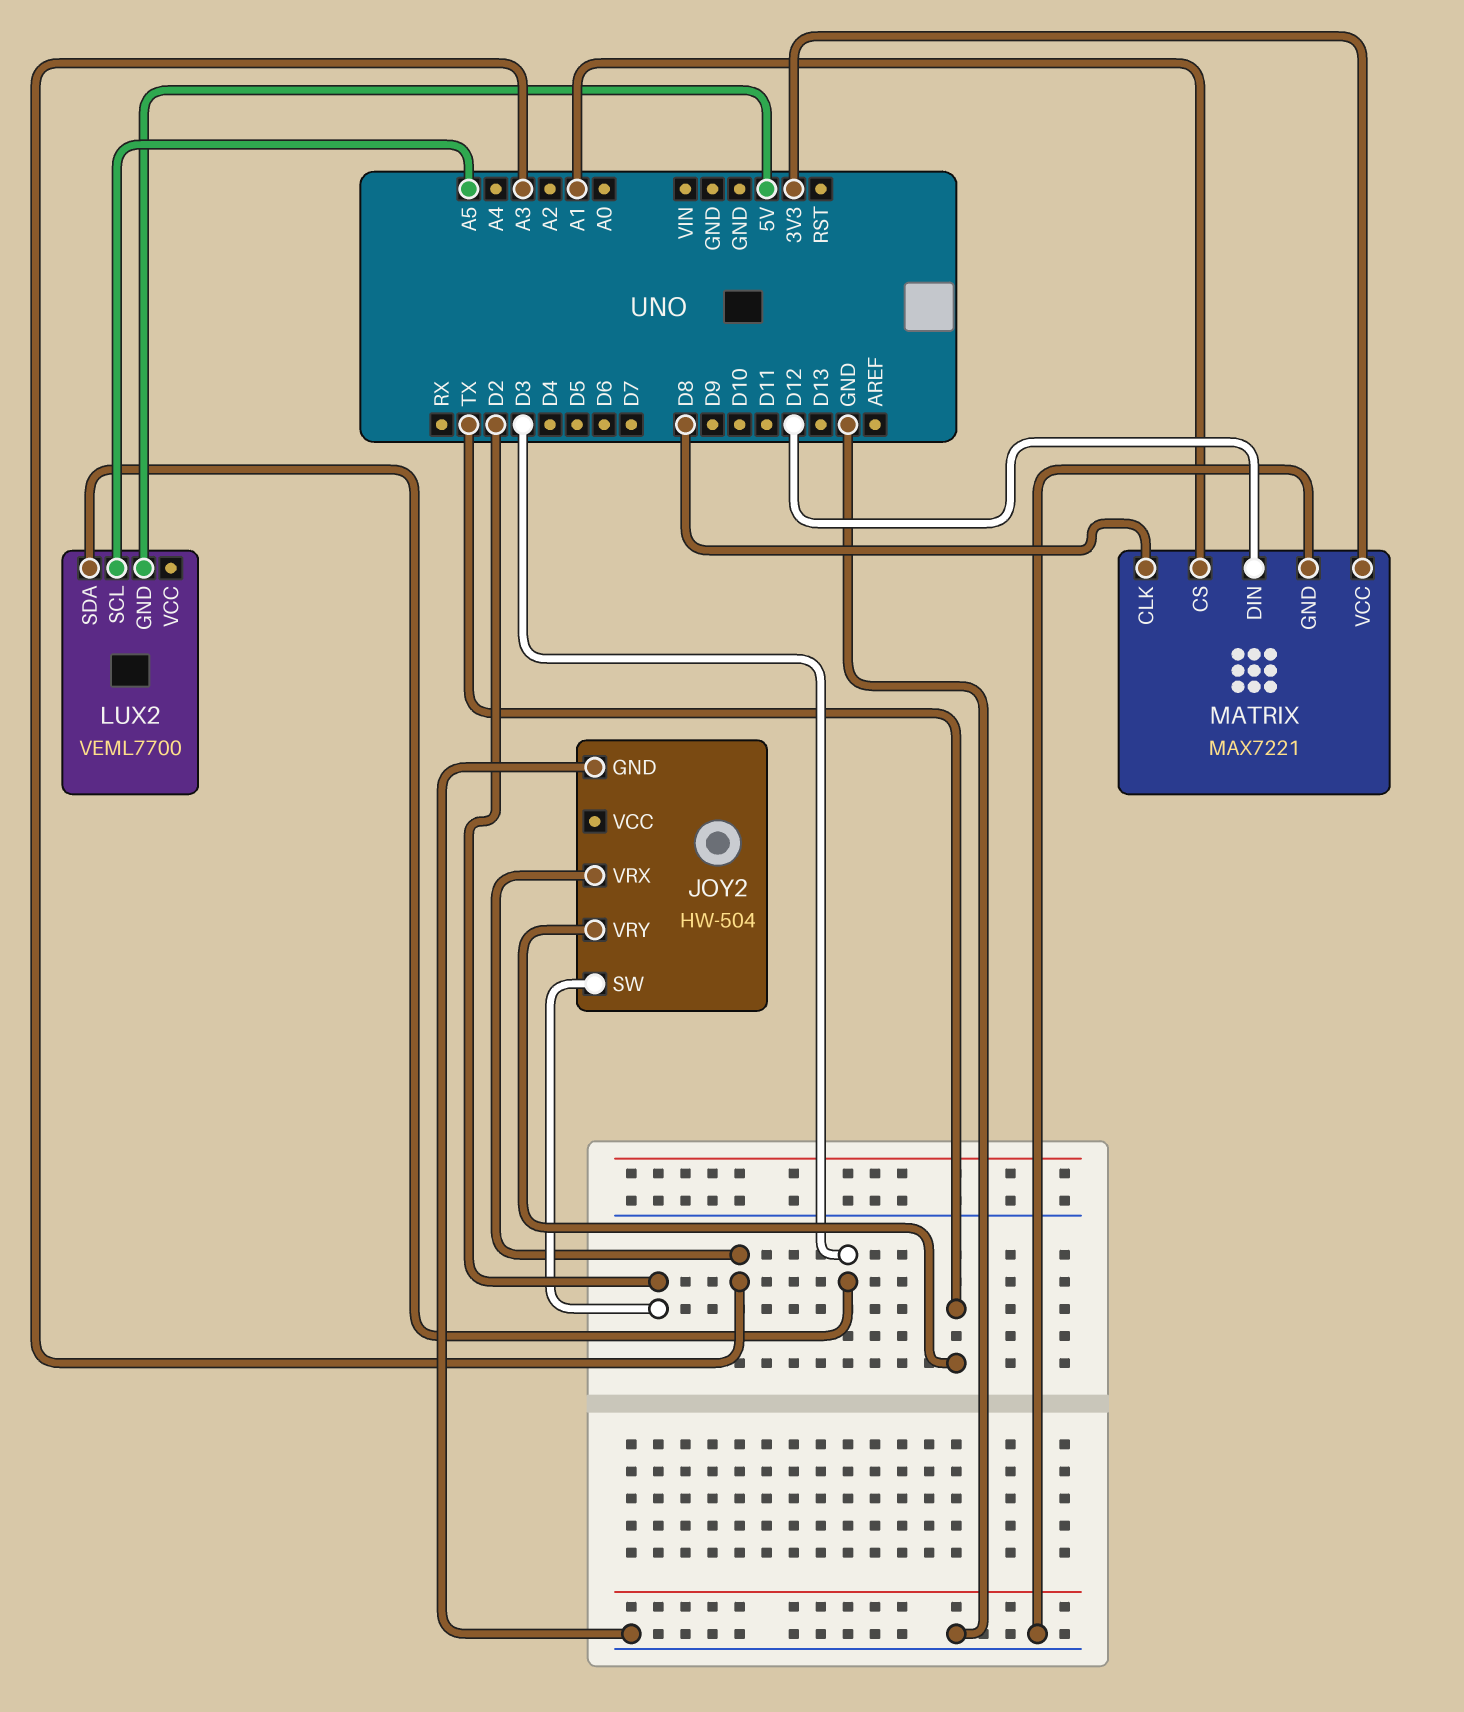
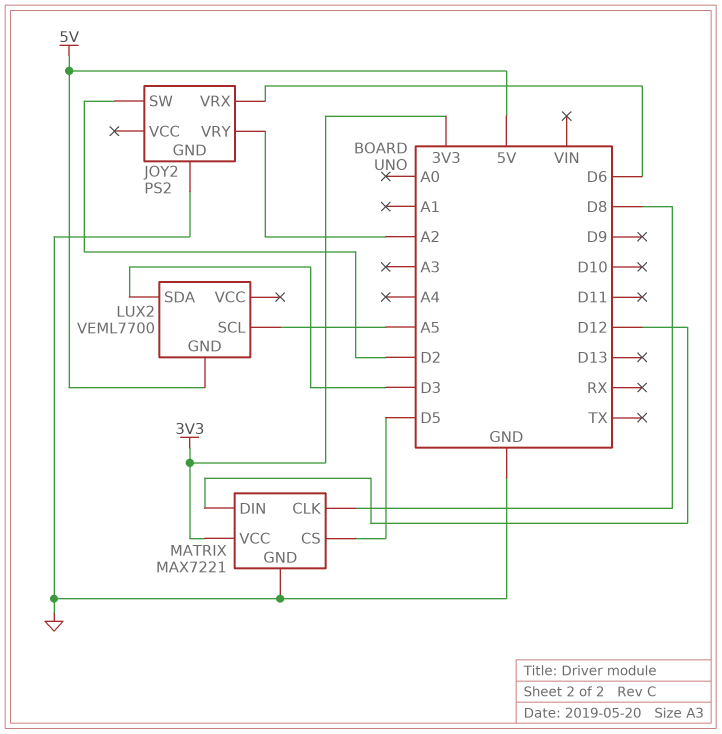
JOY2: HW-504 -> PS2
JOY2 pin VRX: A3 -> D6
JOY2 pin VRY: TX -> A2
MATRIX pin CS: A1 -> D5

